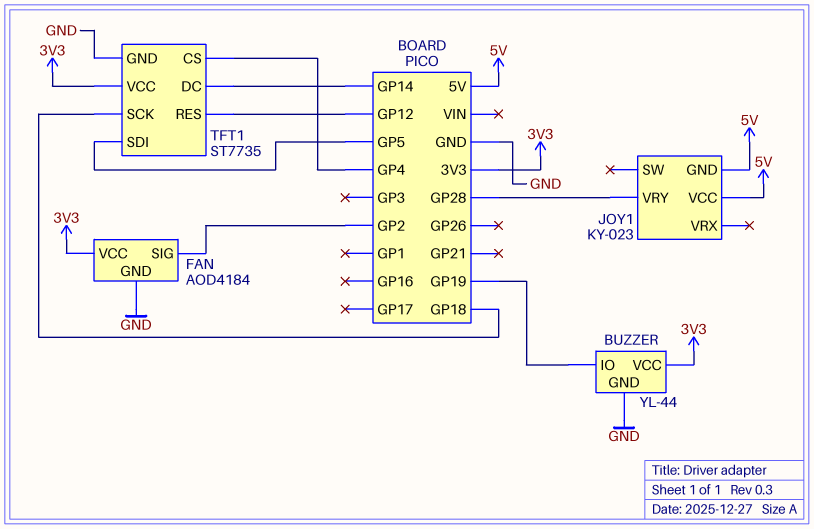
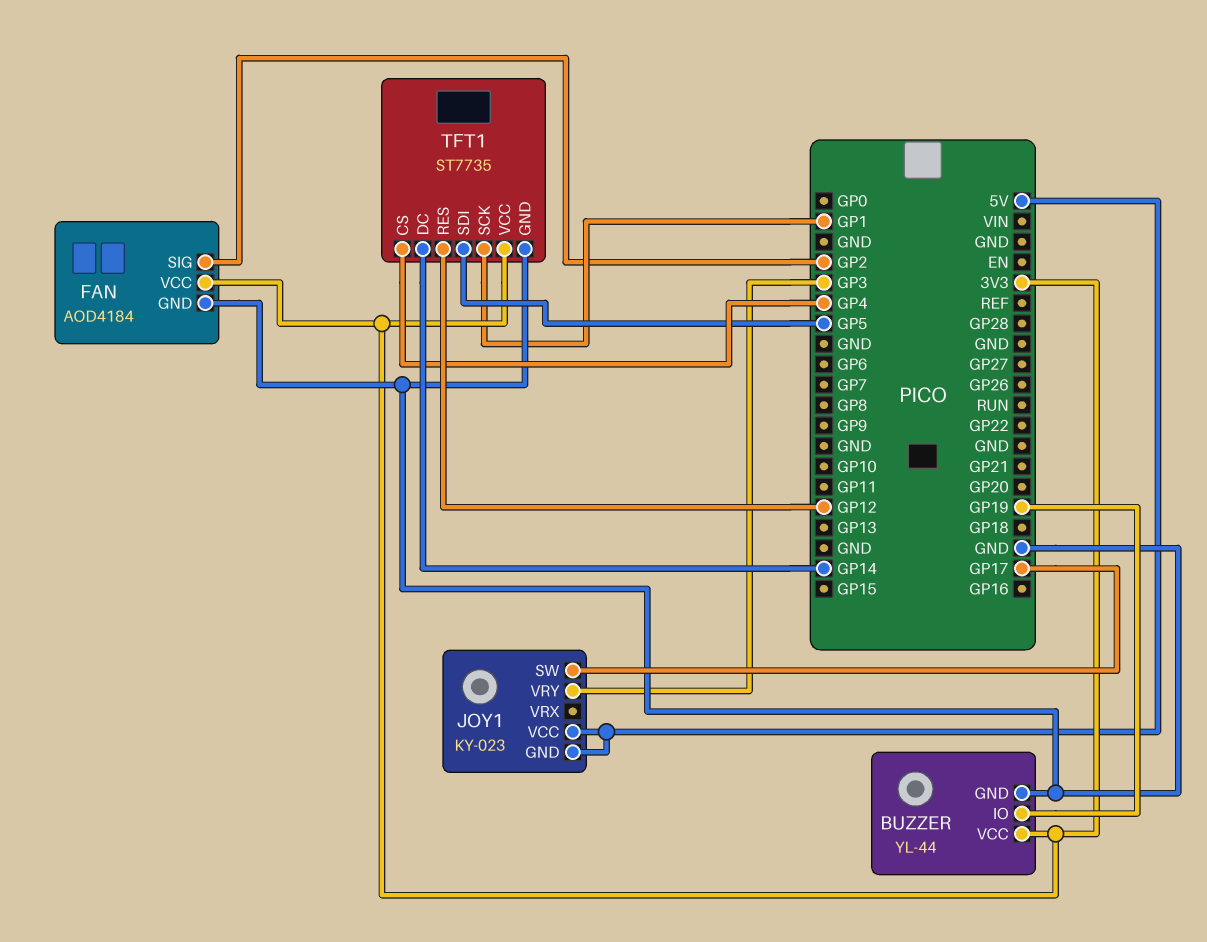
JOY1 pin SW: none -> GP17
JOY1 pin VRY: GP28 -> GP3
TFT1 pin SCK: GP18 -> GP1

